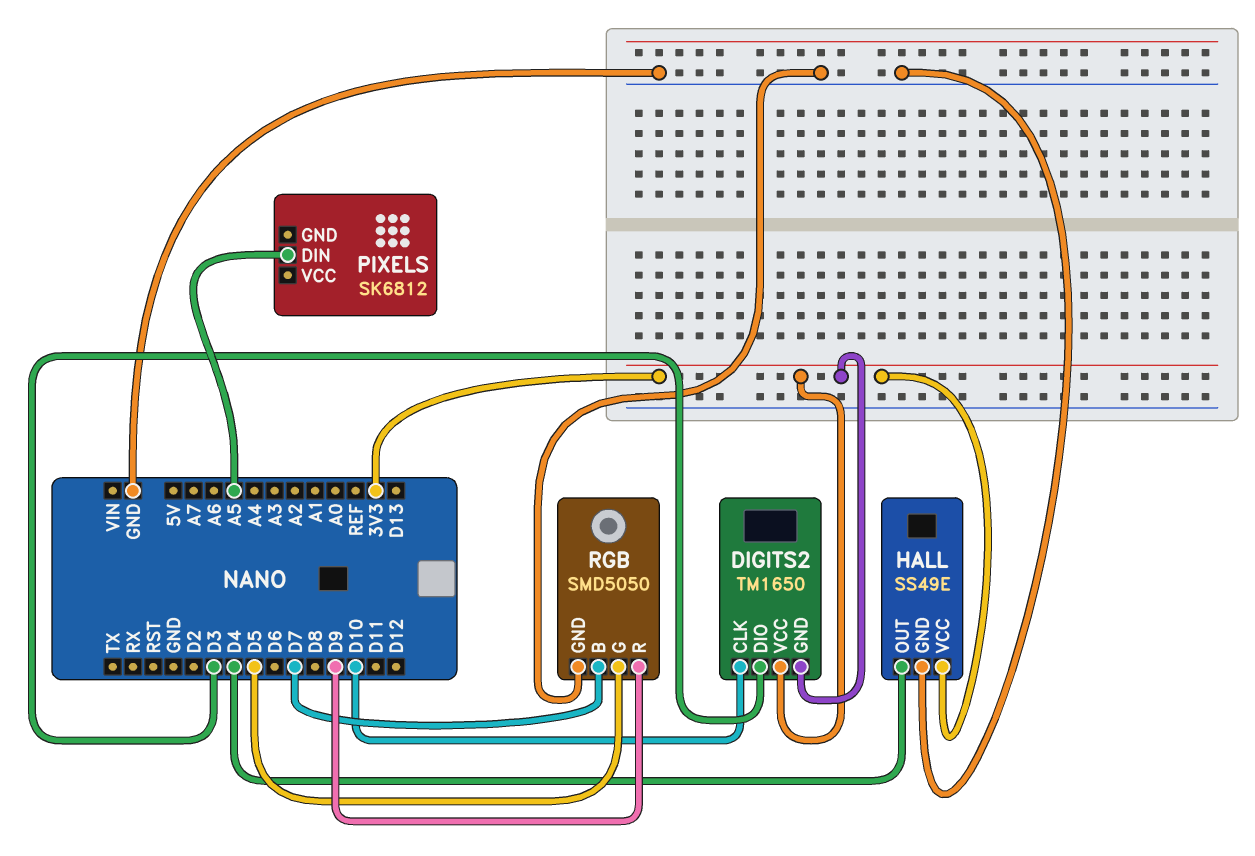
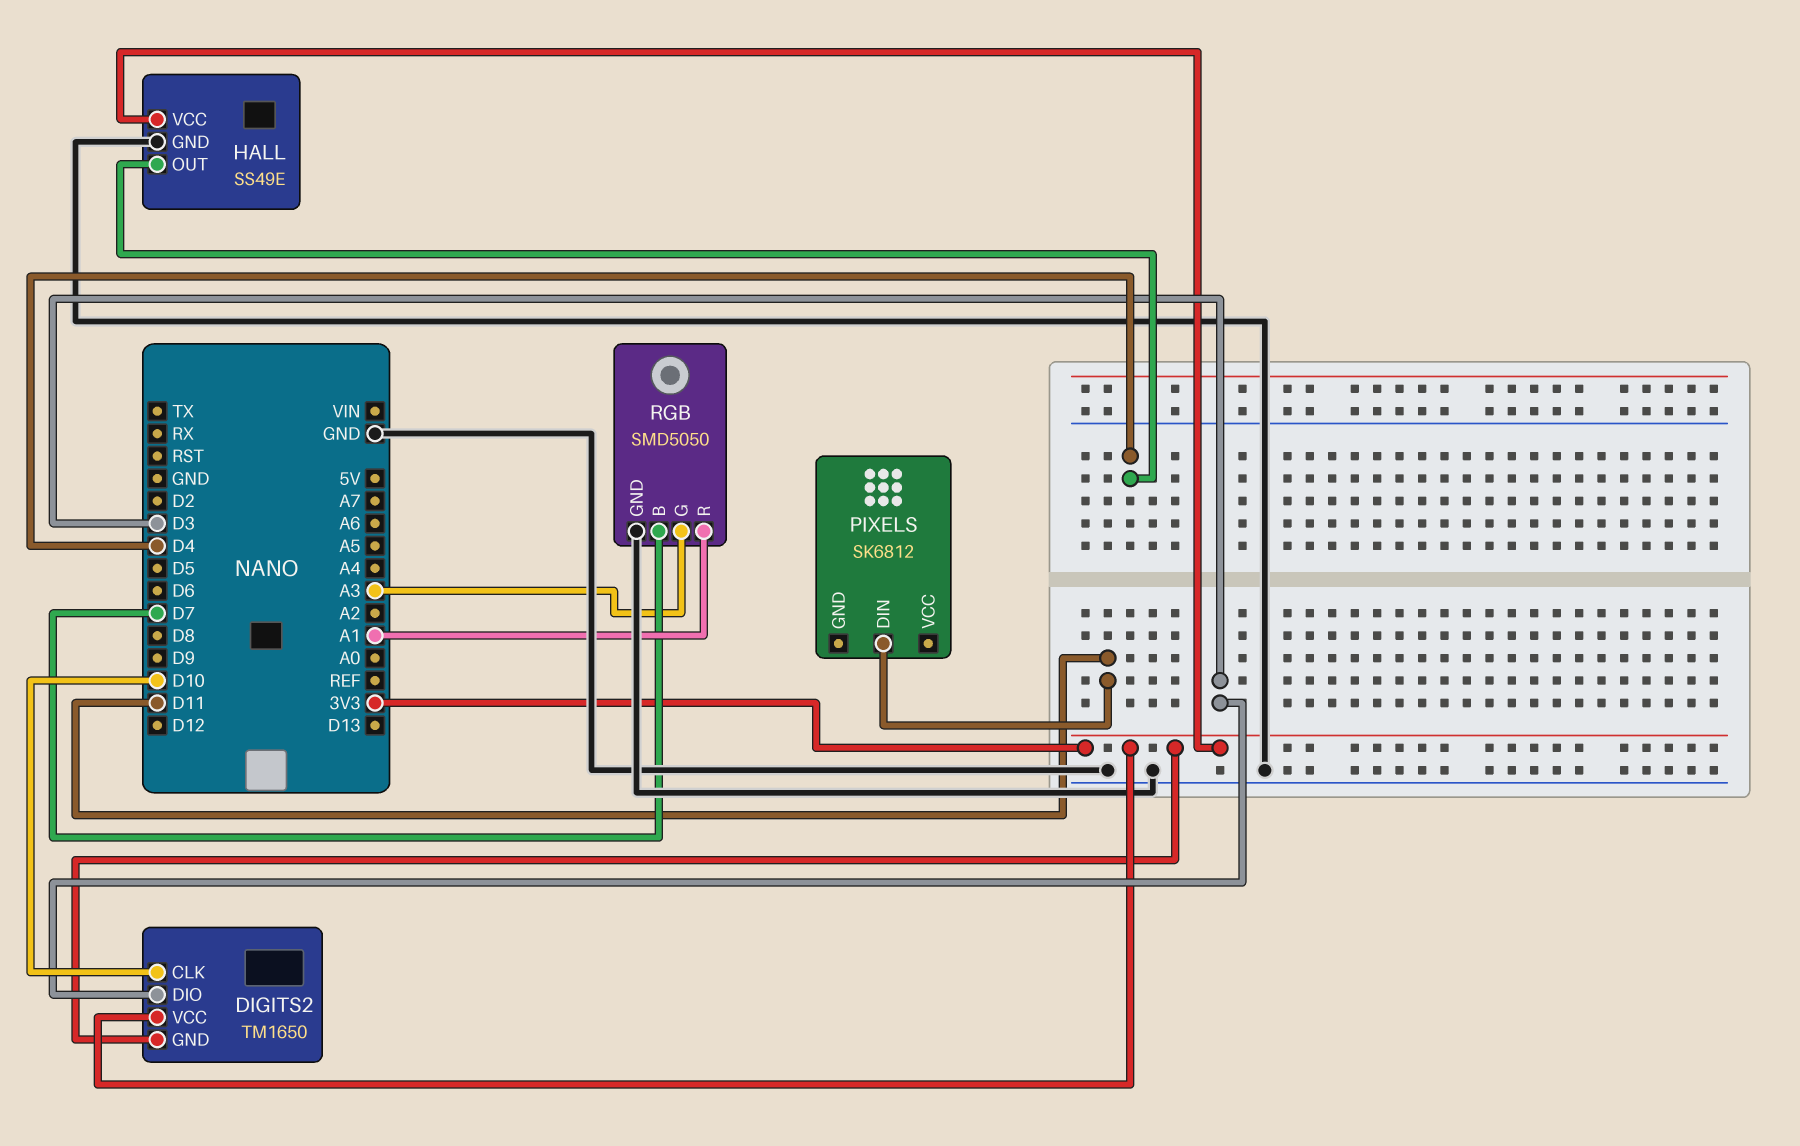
PIXELS pin DIN: A5 -> D11
RGB pin G: D5 -> A3
RGB pin R: D9 -> A1

